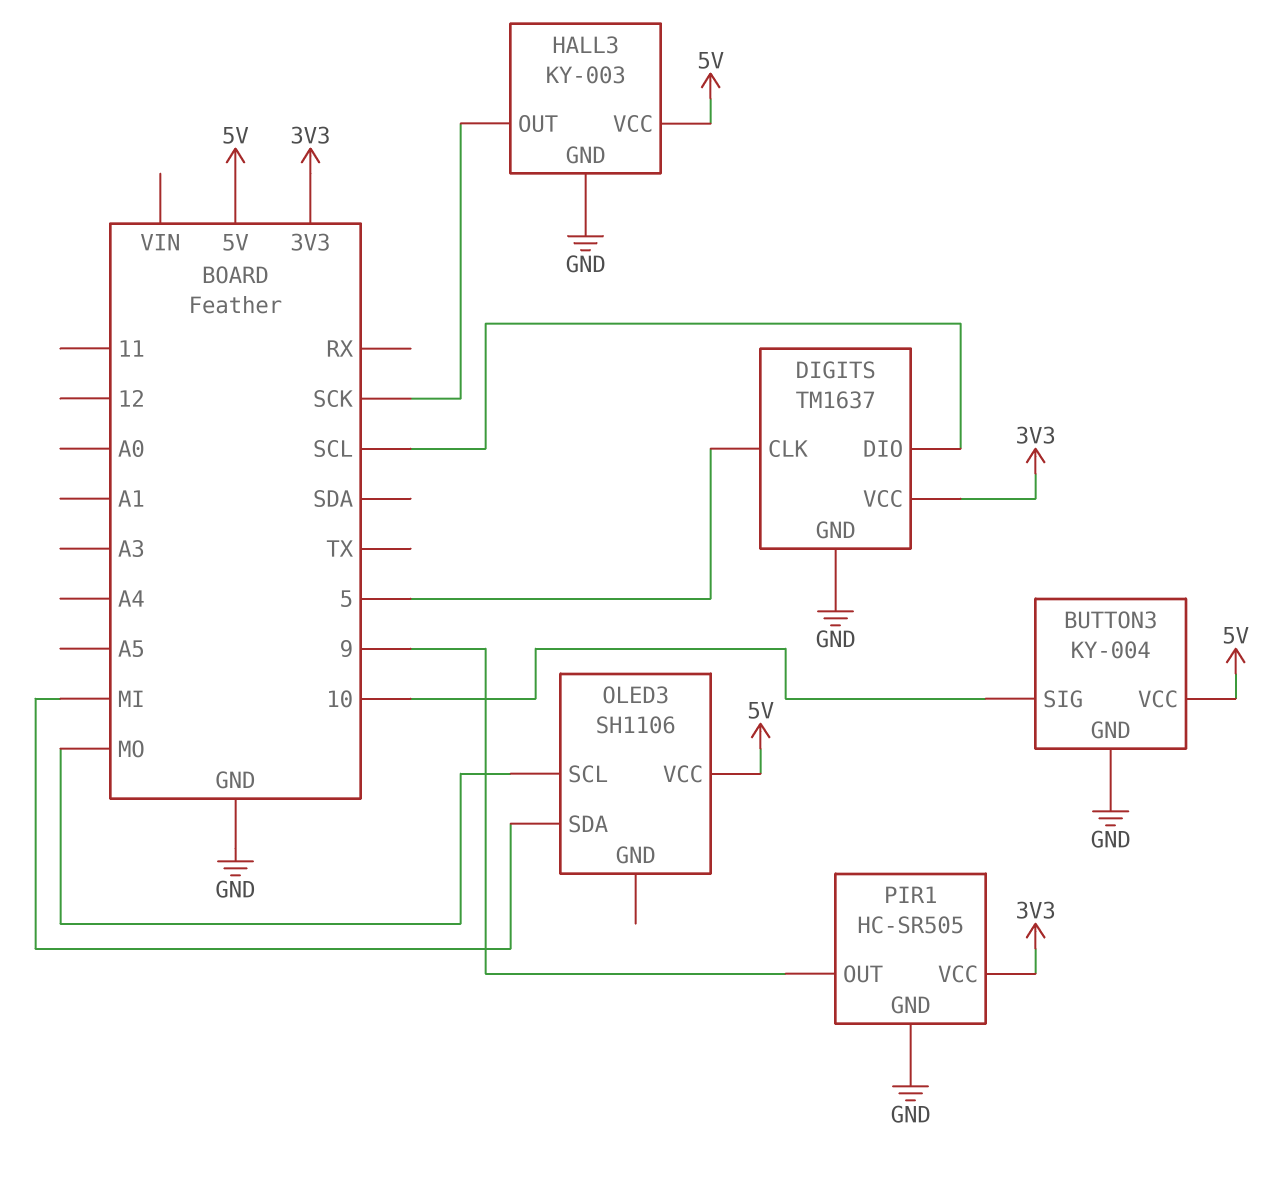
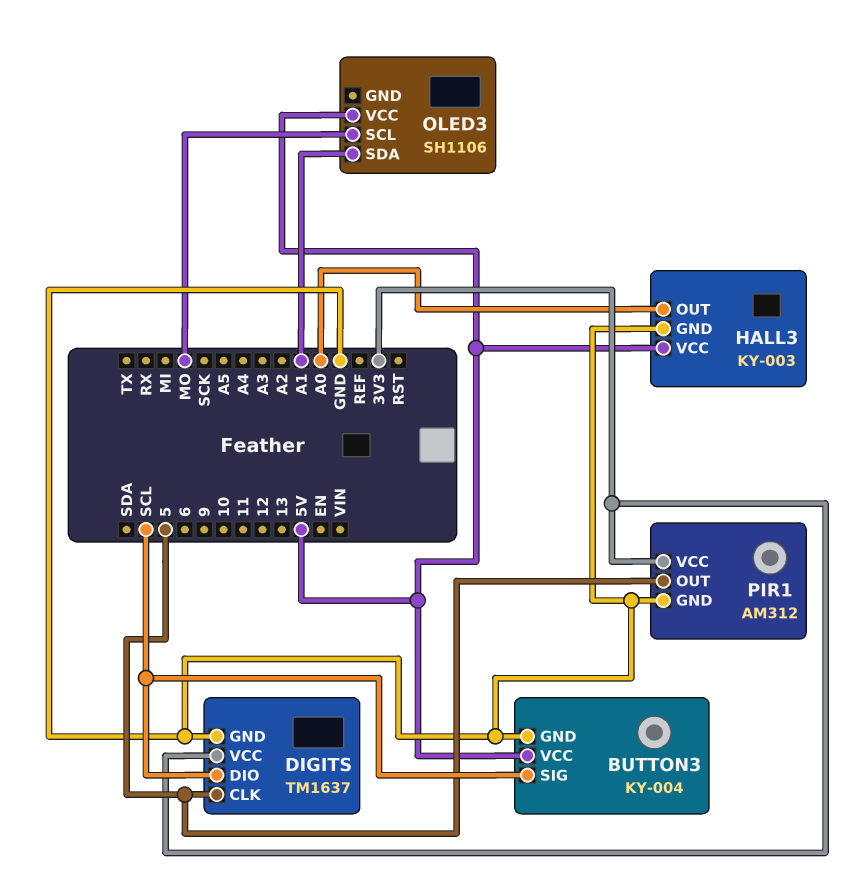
BUTTON3 pin SIG: 10 -> SCL
HALL3 pin OUT: SCK -> A0
OLED3 pin SDA: MI -> A1
PIR1: HC-SR505 -> AM312
PIR1 pin OUT: 9 -> 5

